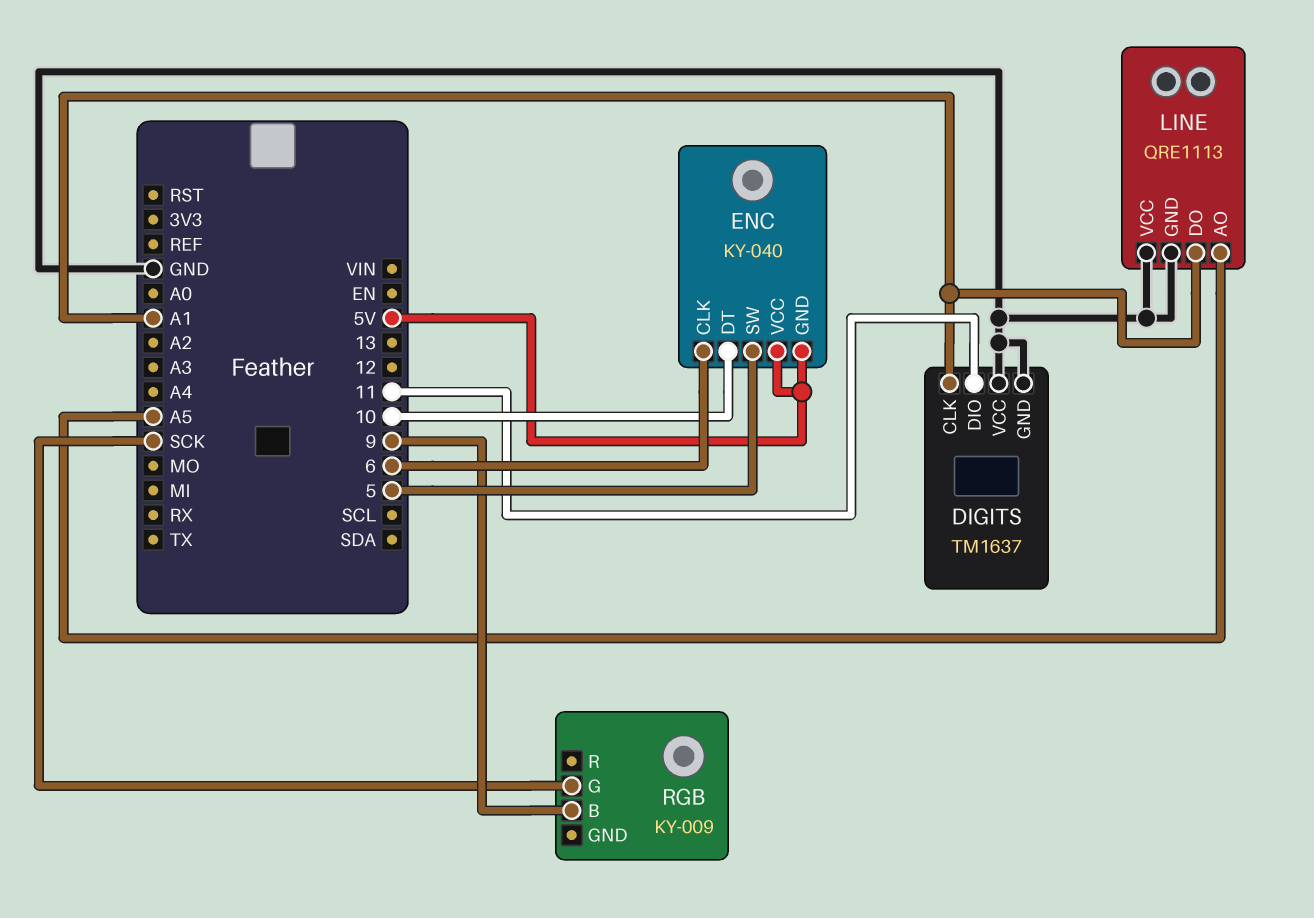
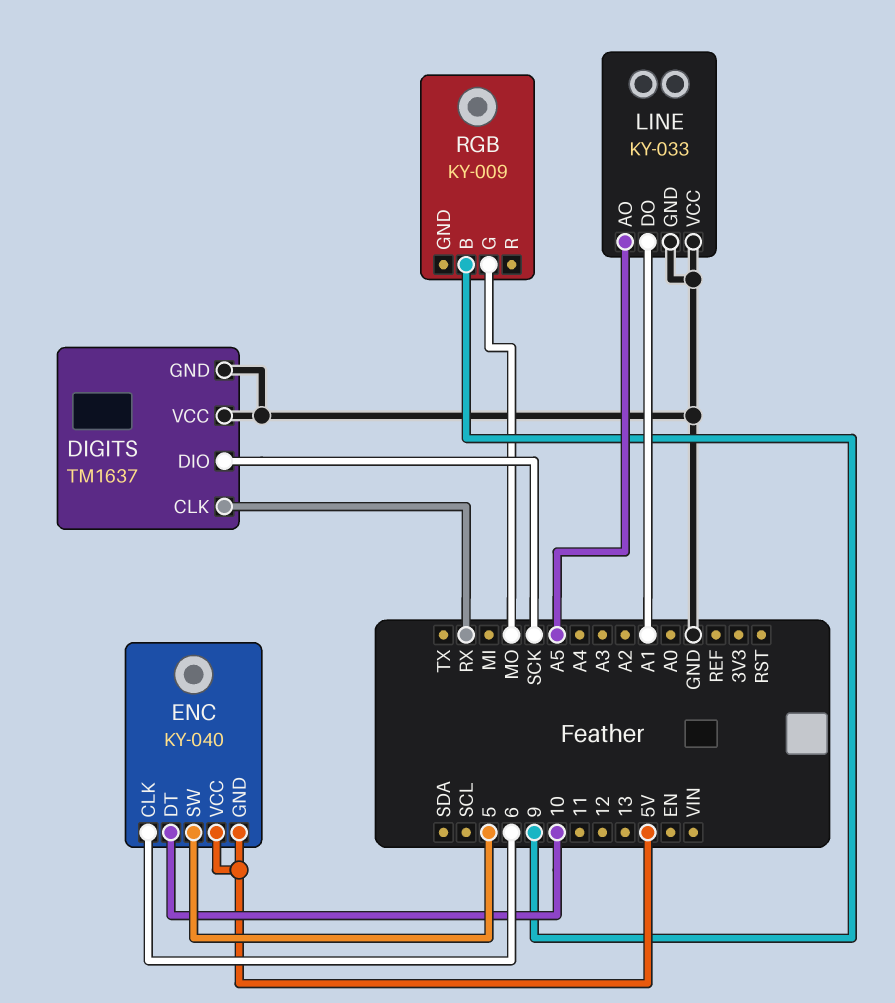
DIGITS pin CLK: A1 -> RX
DIGITS pin DIO: 11 -> SCK
LINE: QRE1113 -> KY-033
RGB pin G: SCK -> MO

